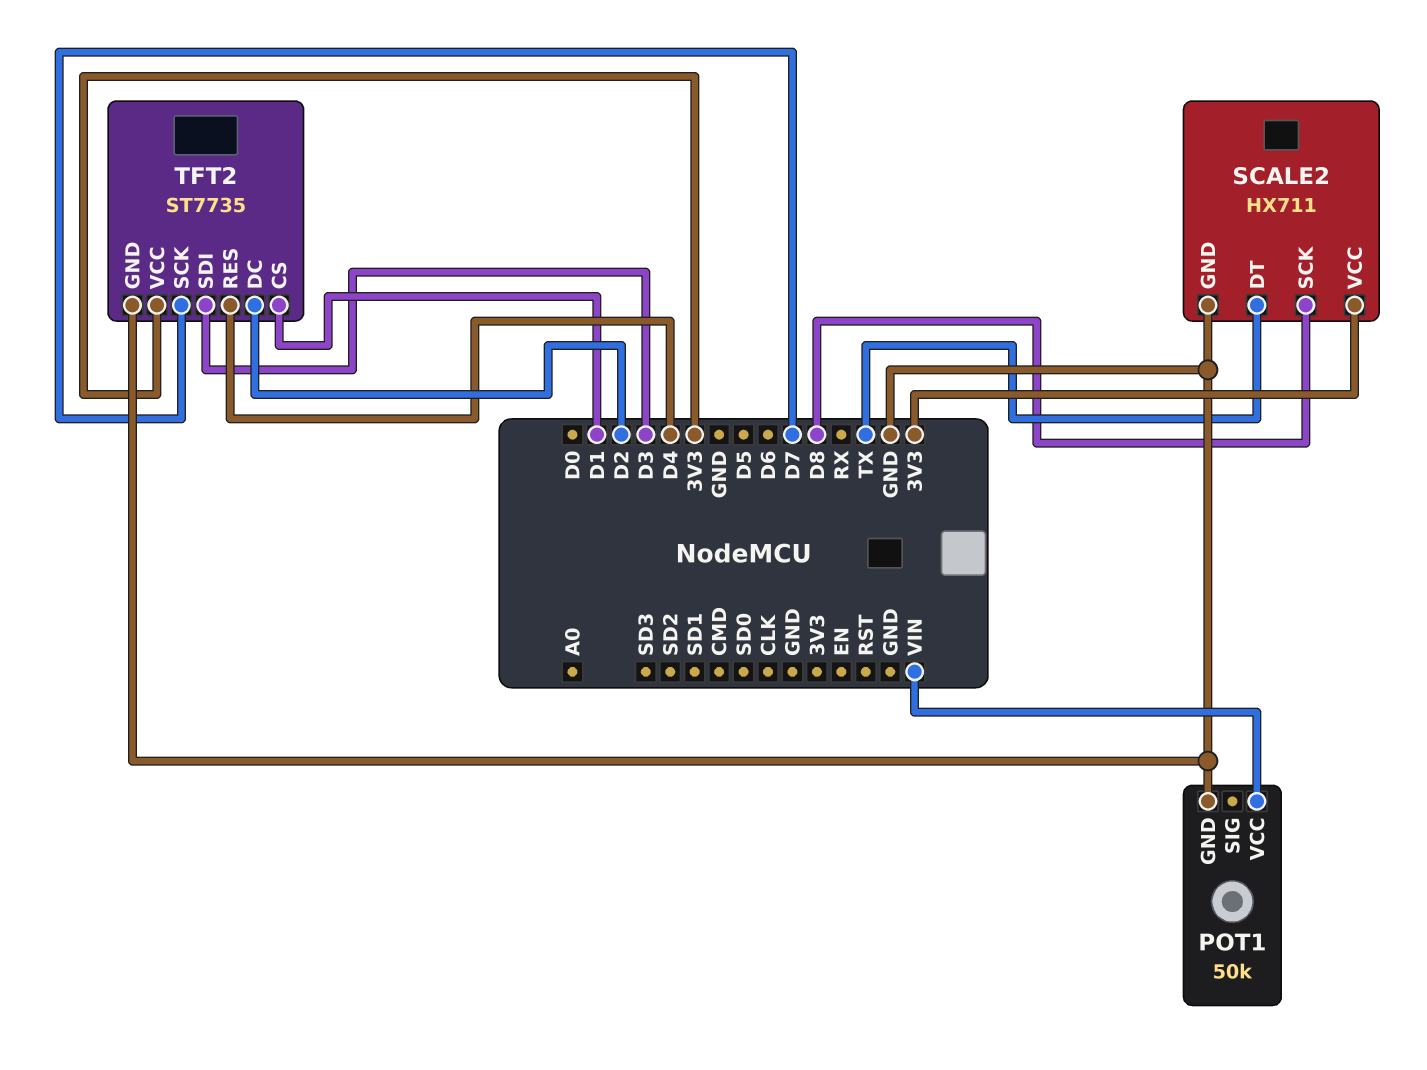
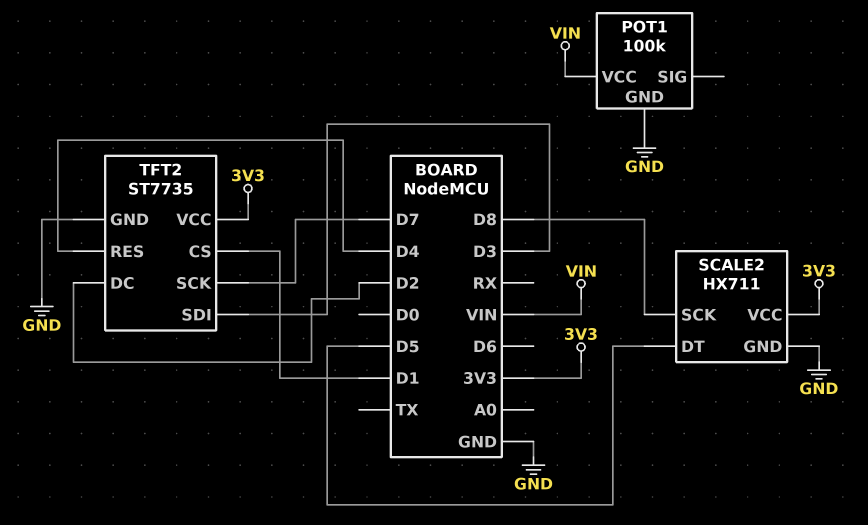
POT1: 50k -> 100k
SCALE2 pin DT: TX -> D5

